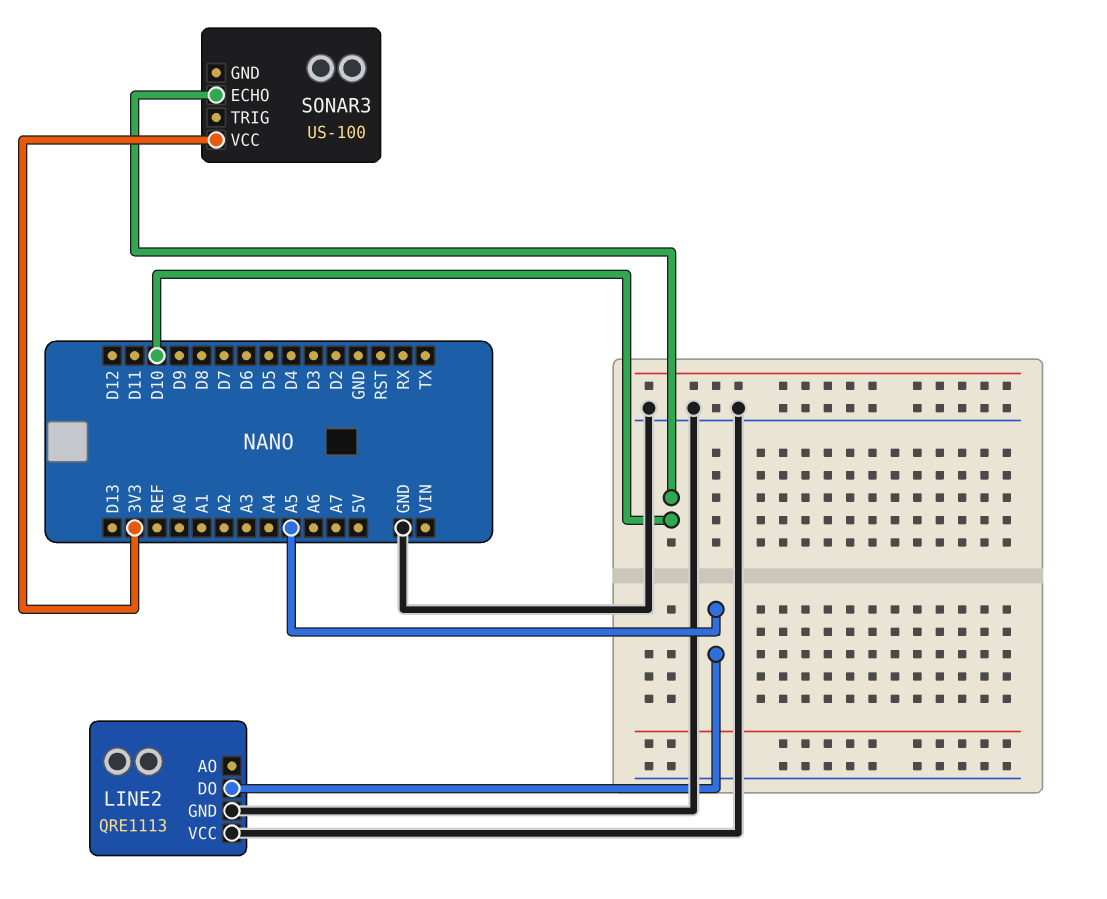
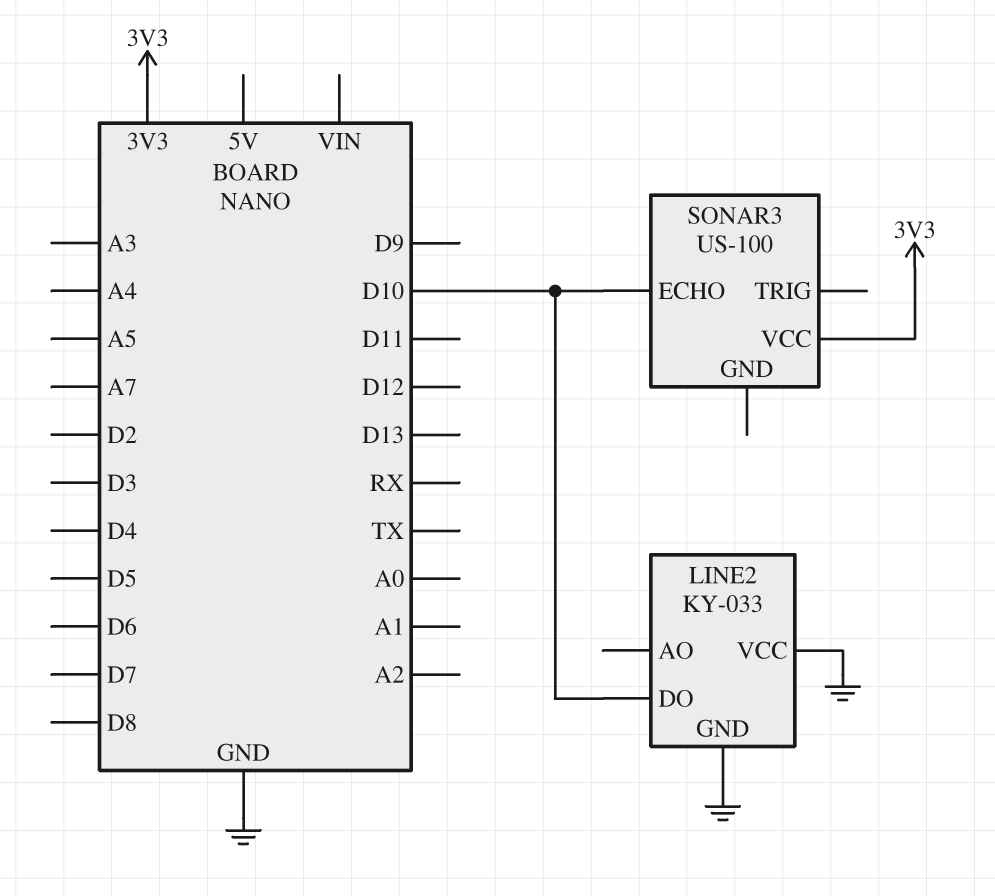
LINE2: QRE1113 -> KY-033
LINE2 pin DO: A5 -> D10

